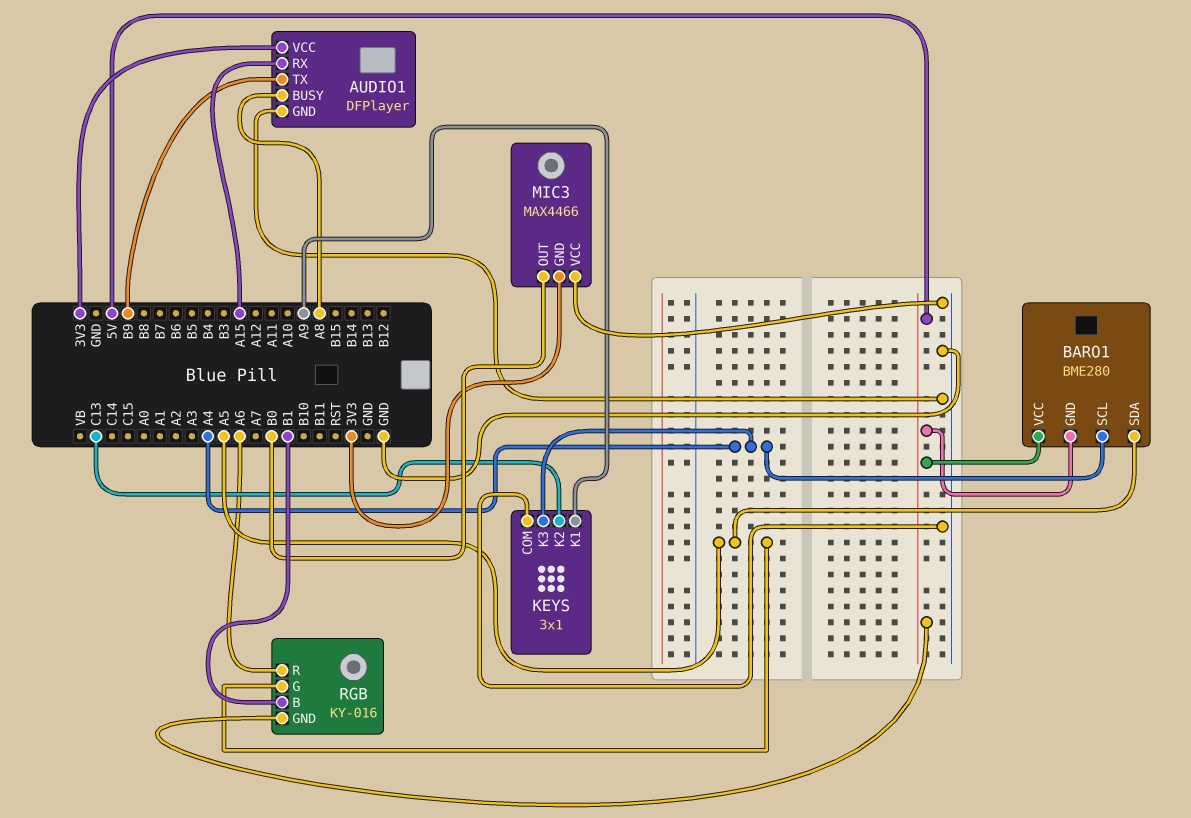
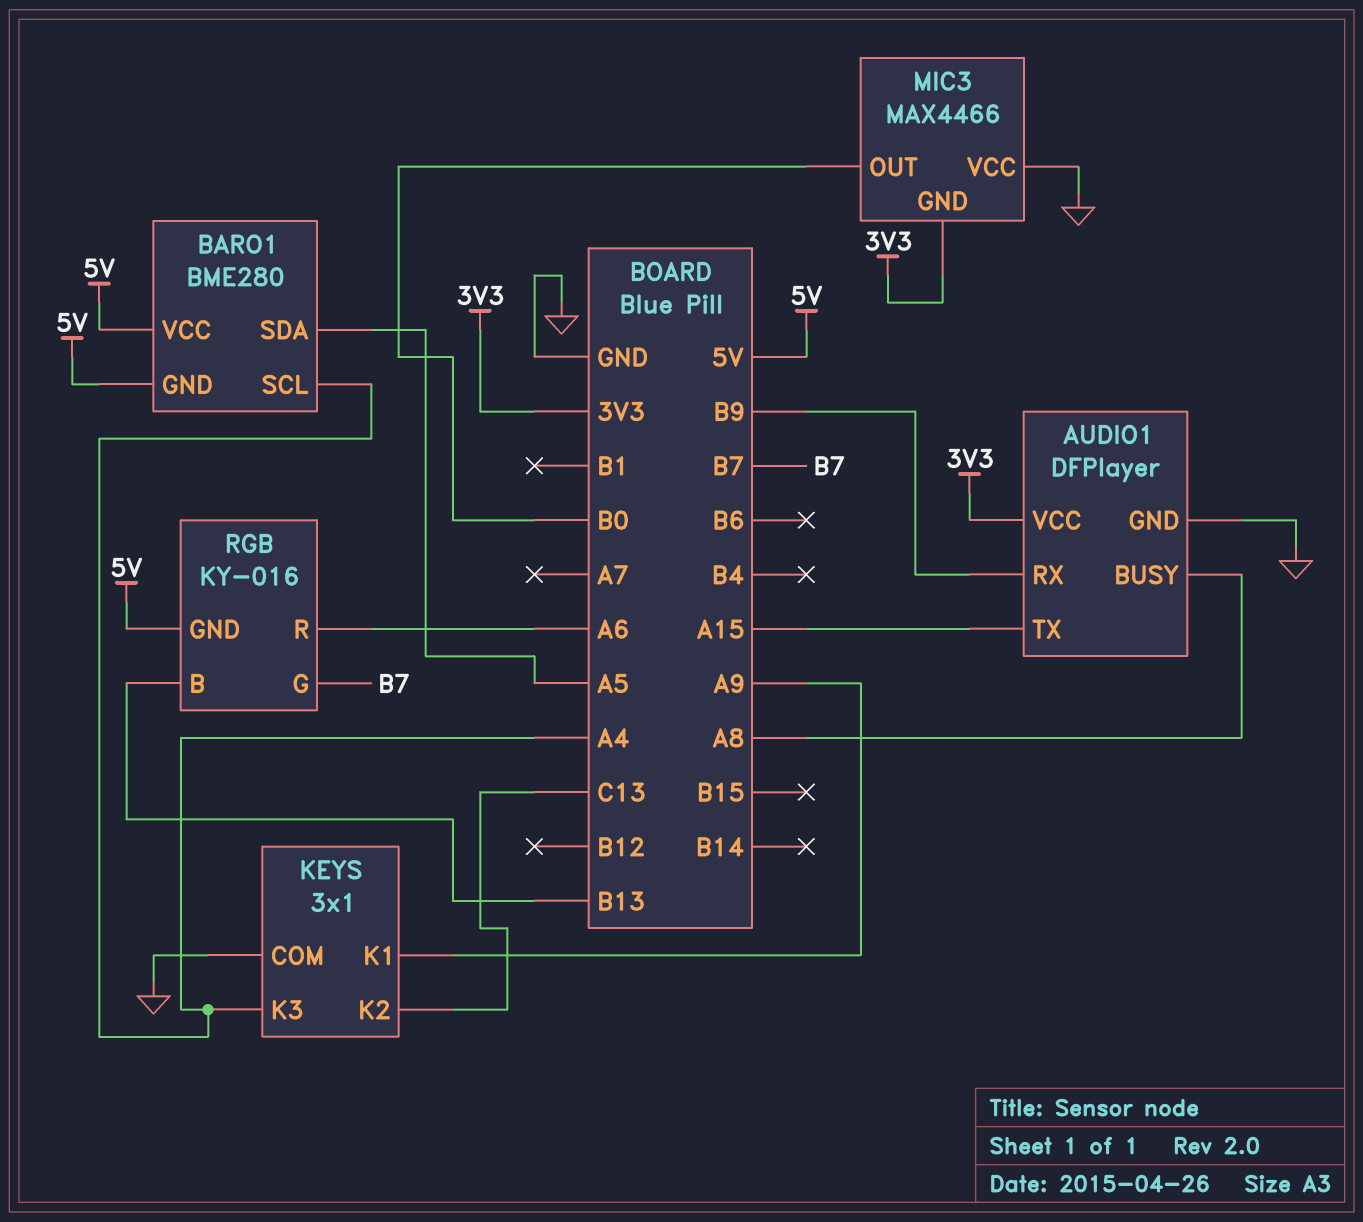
AUDIO1 pin RX: A15 -> B9
AUDIO1 pin TX: B9 -> A15
RGB pin B: B1 -> B13
RGB pin G: A5 -> B7

